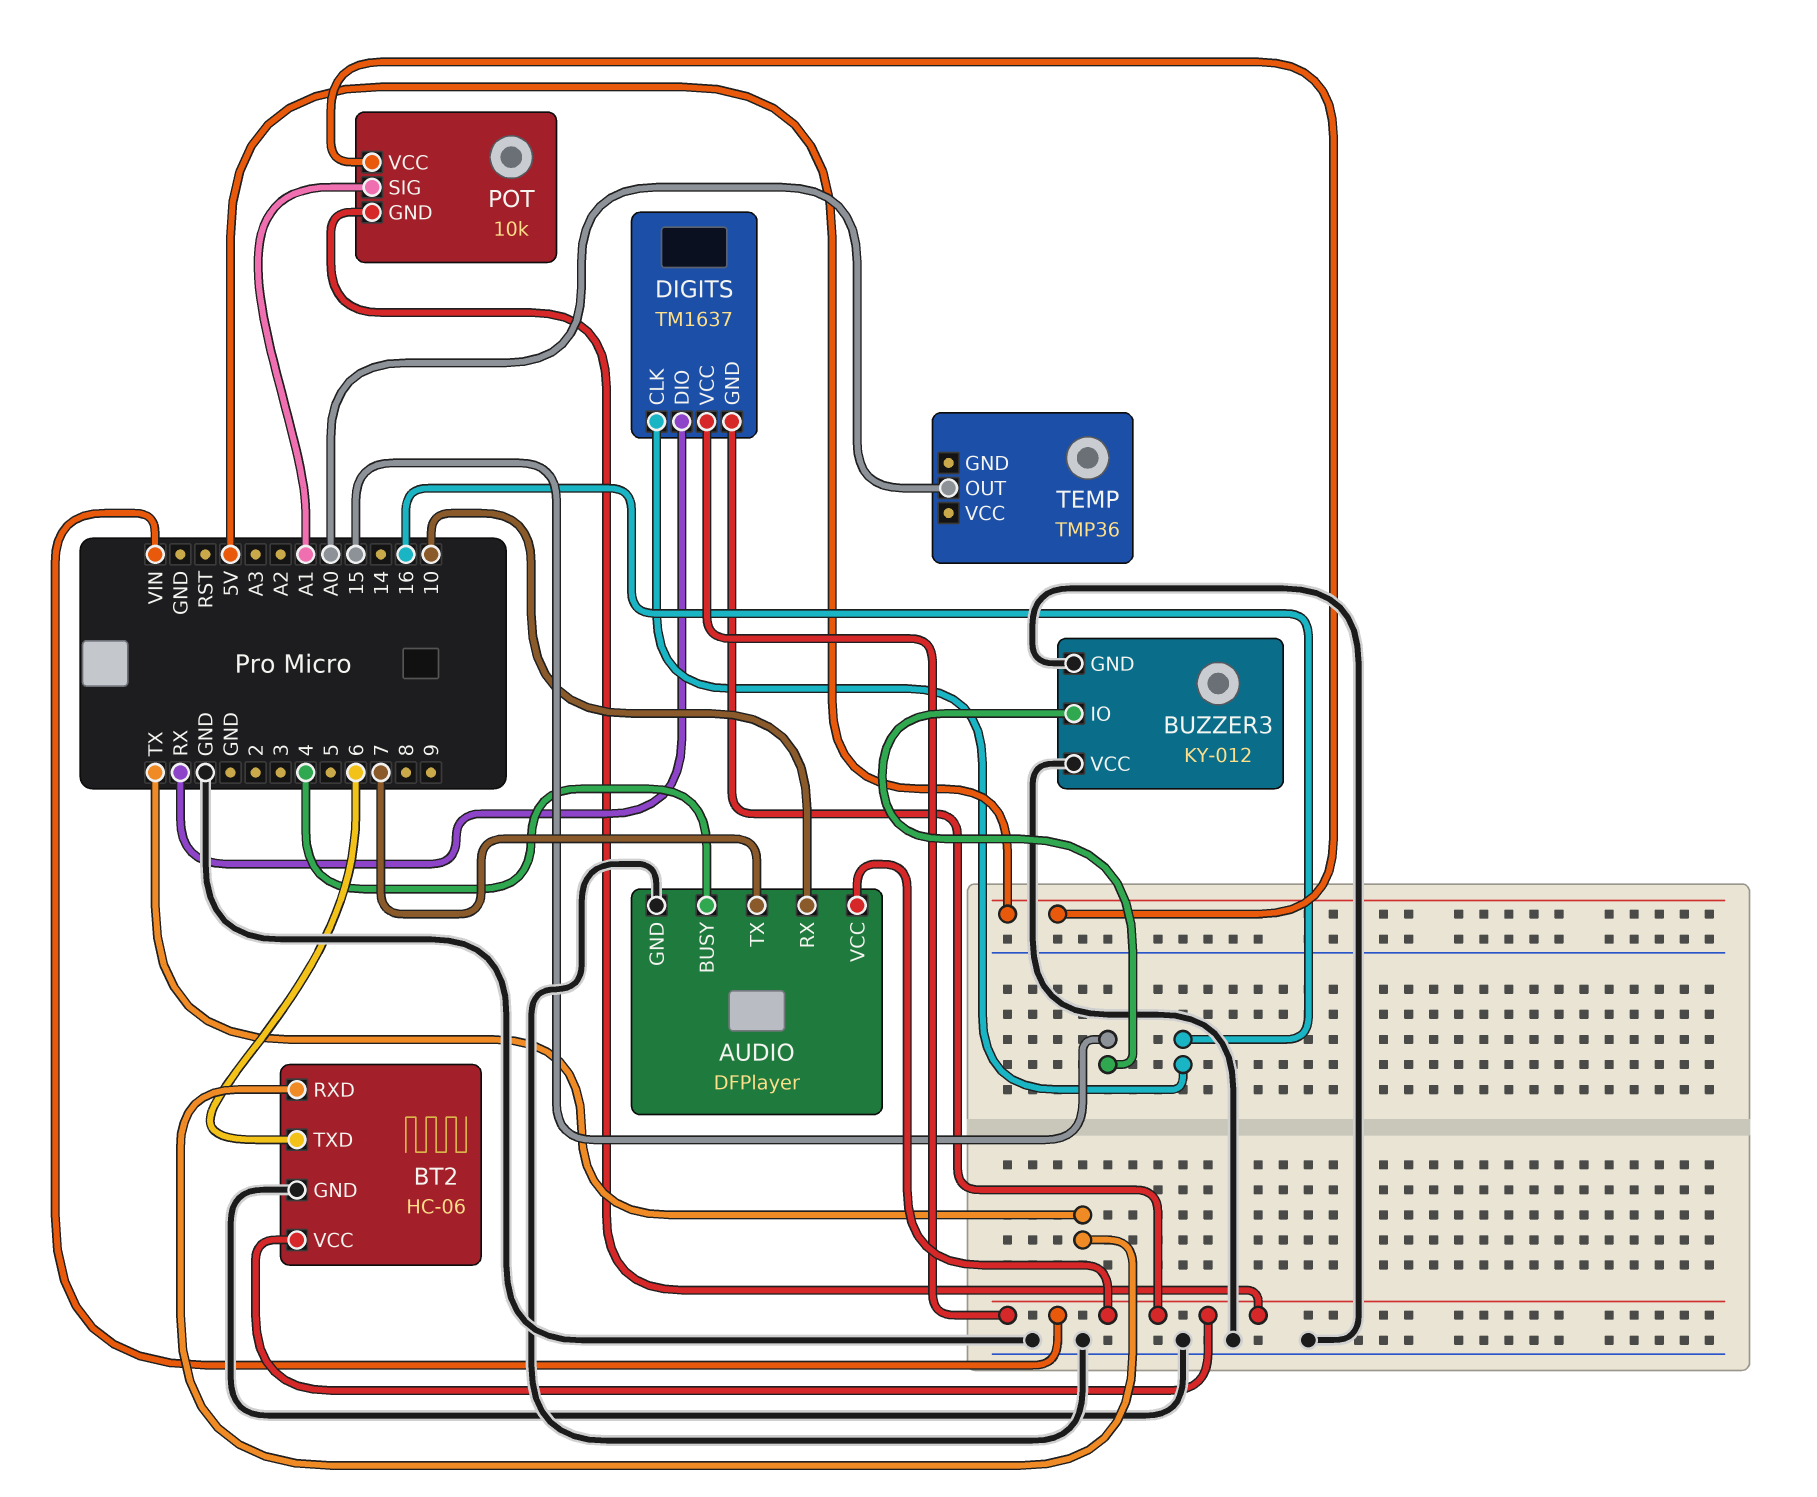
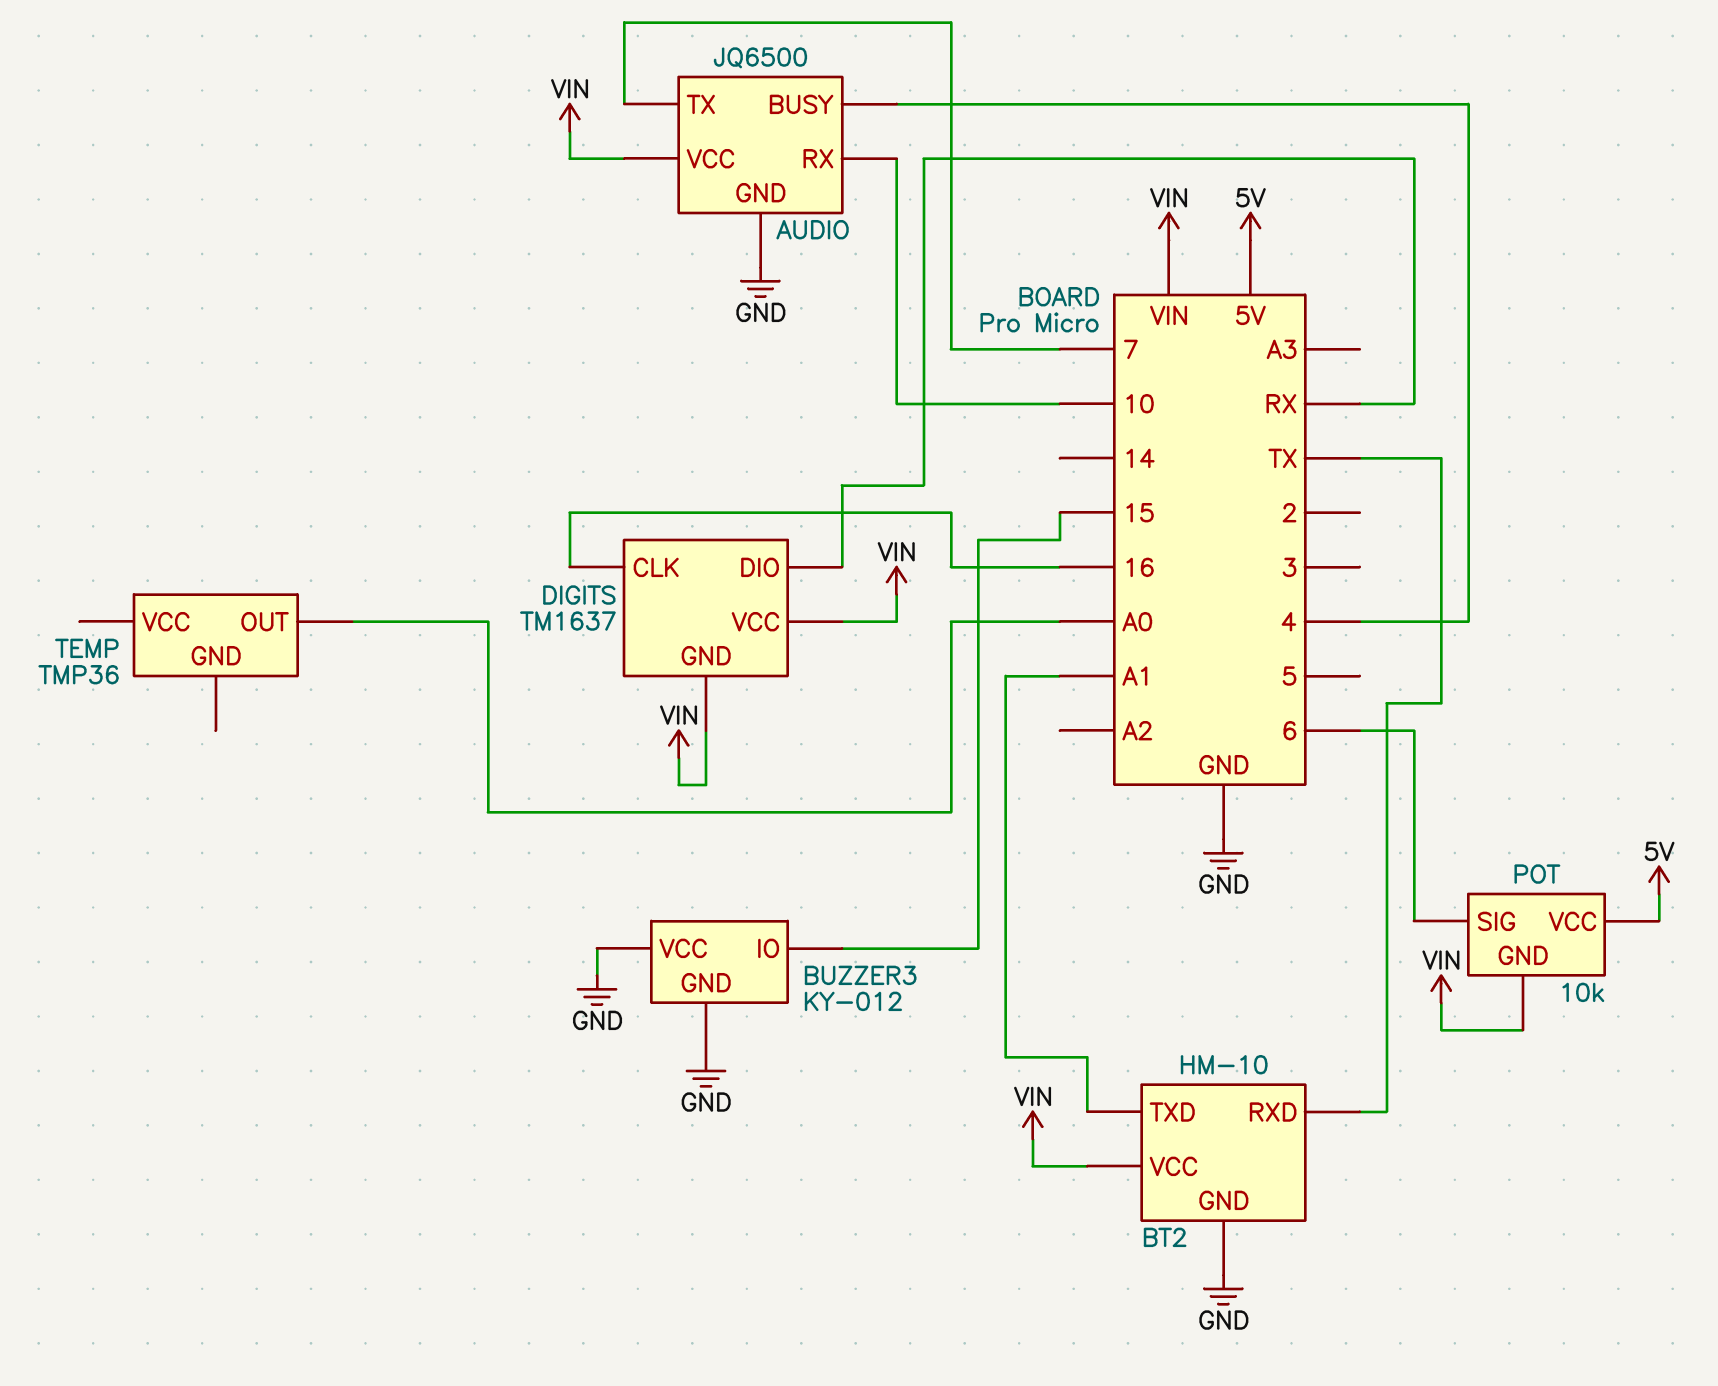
AUDIO: DFPlayer -> JQ6500
BT2: HC-06 -> HM-10
BT2 pin TXD: 6 -> A1
POT pin SIG: A1 -> 6

